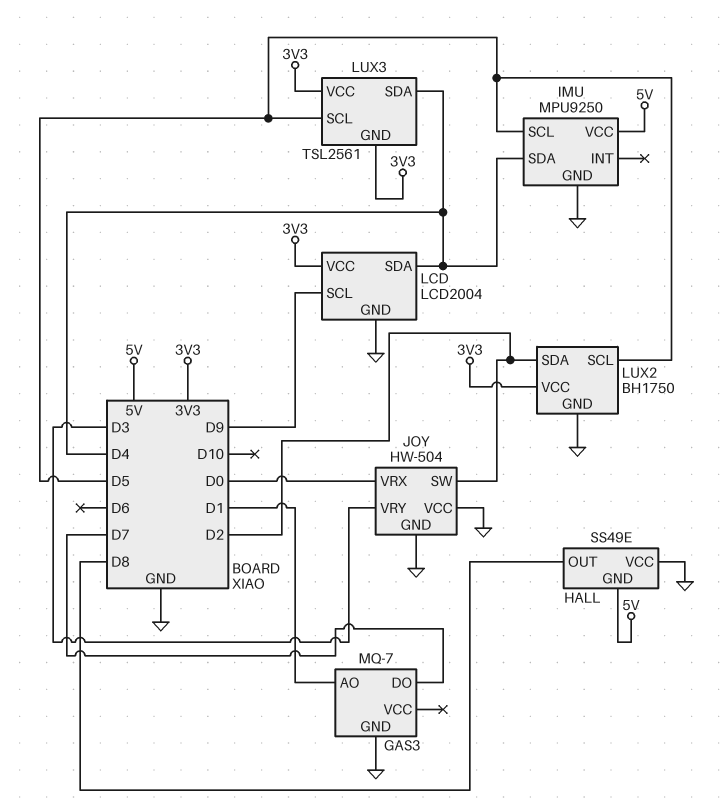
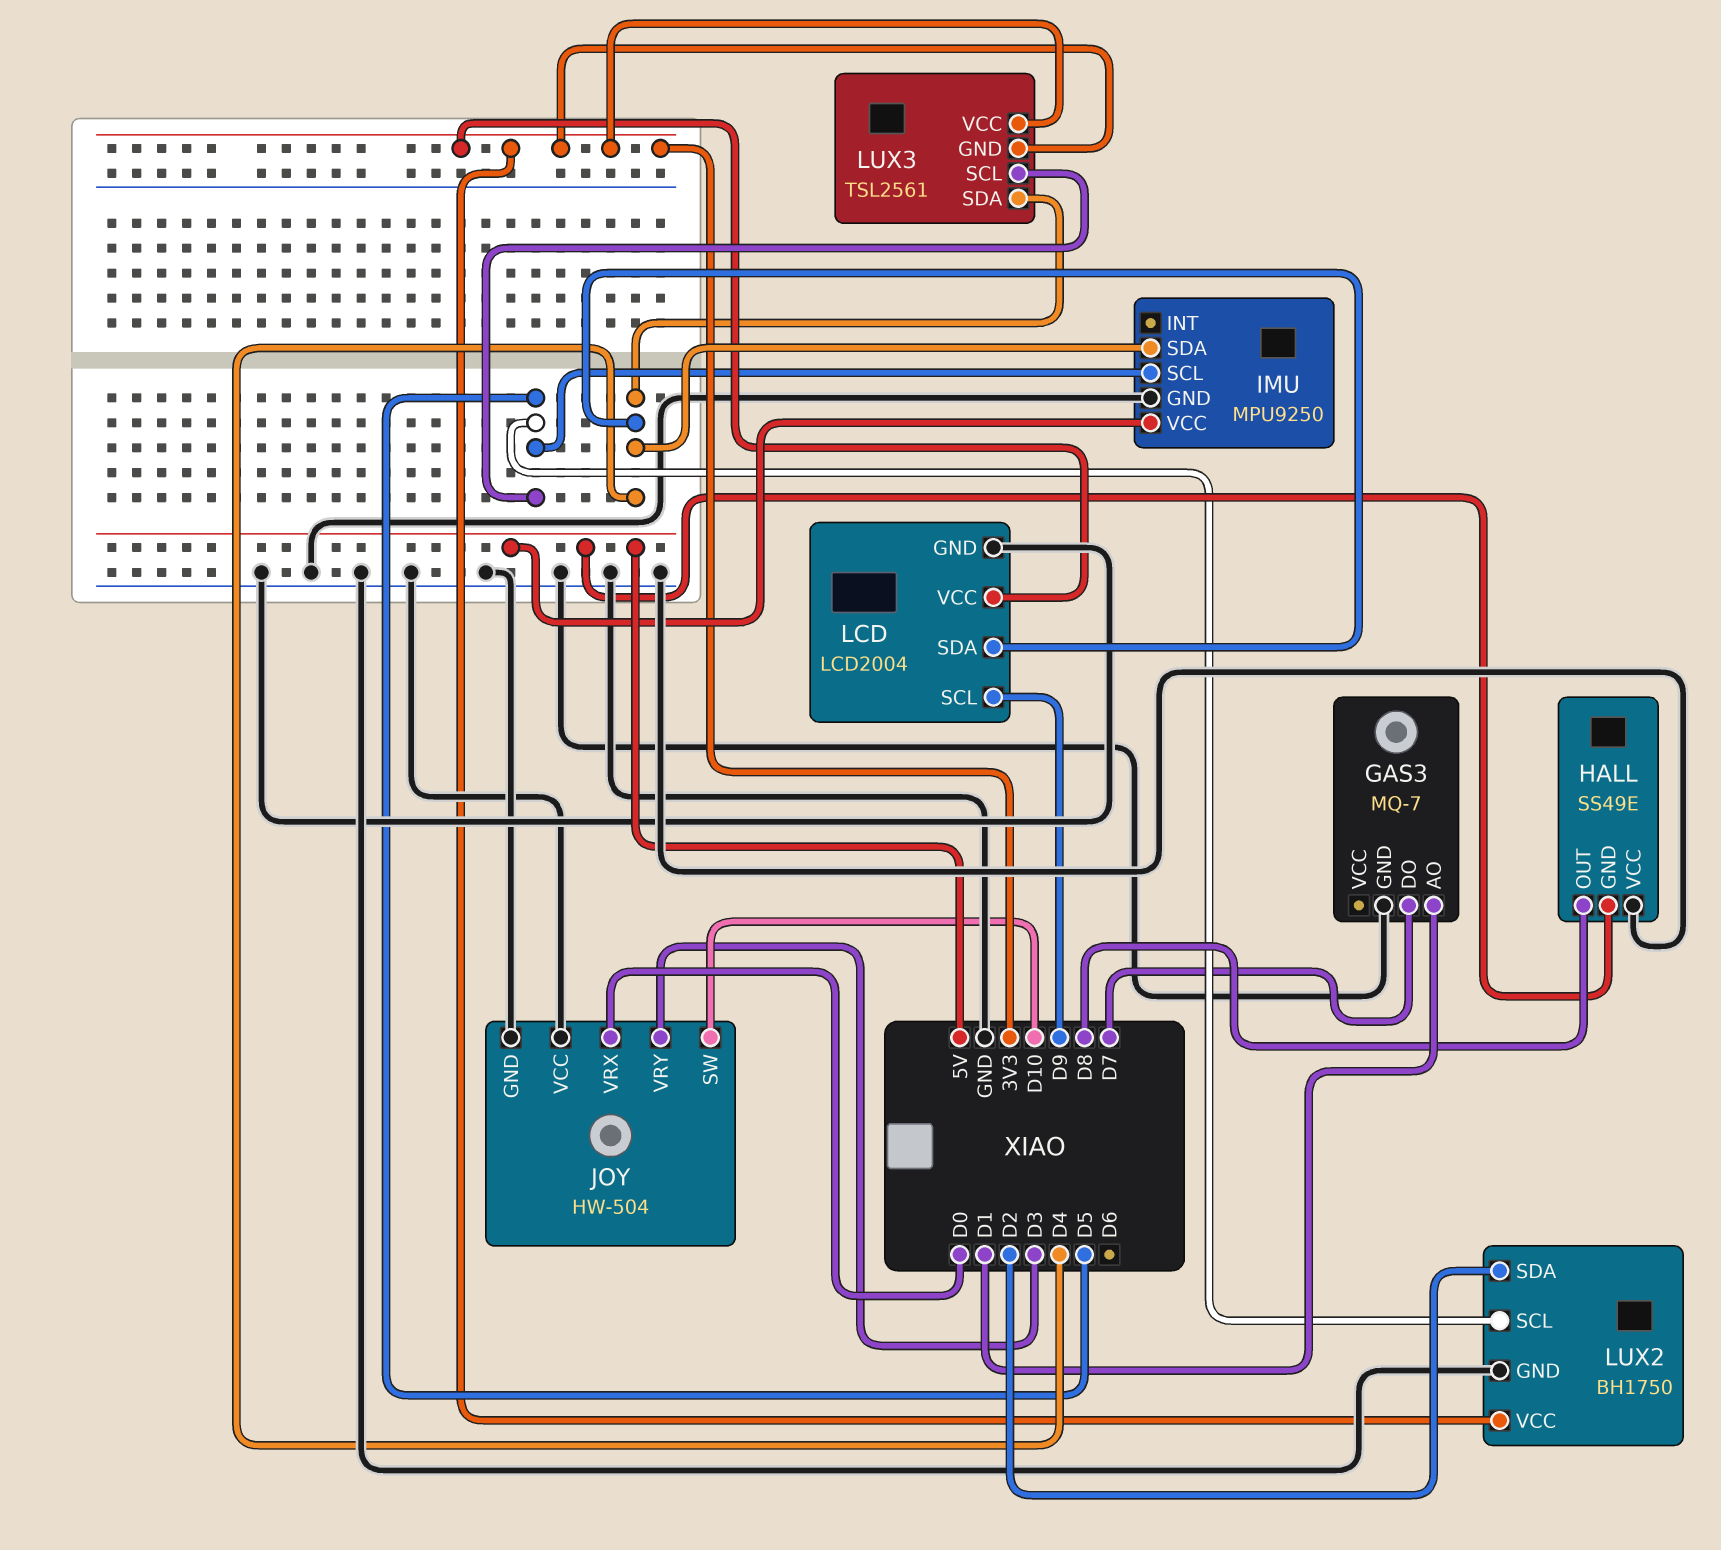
JOY pin SW: D2 -> D10

